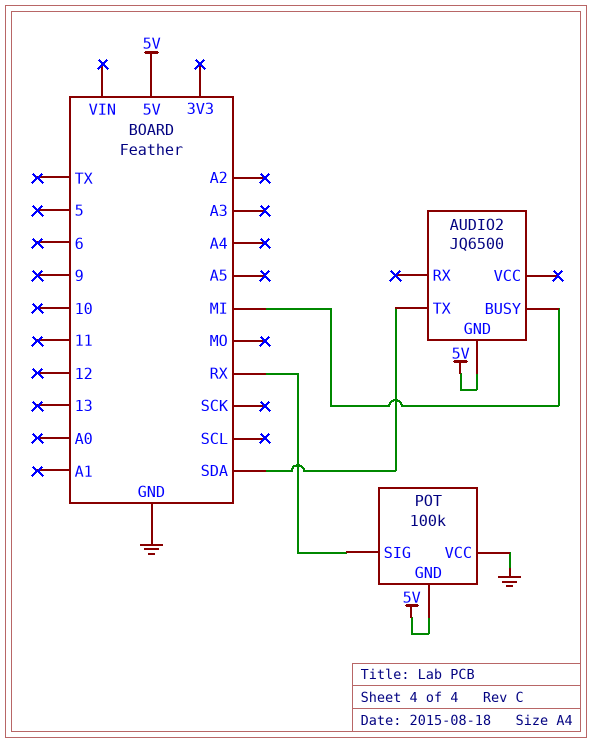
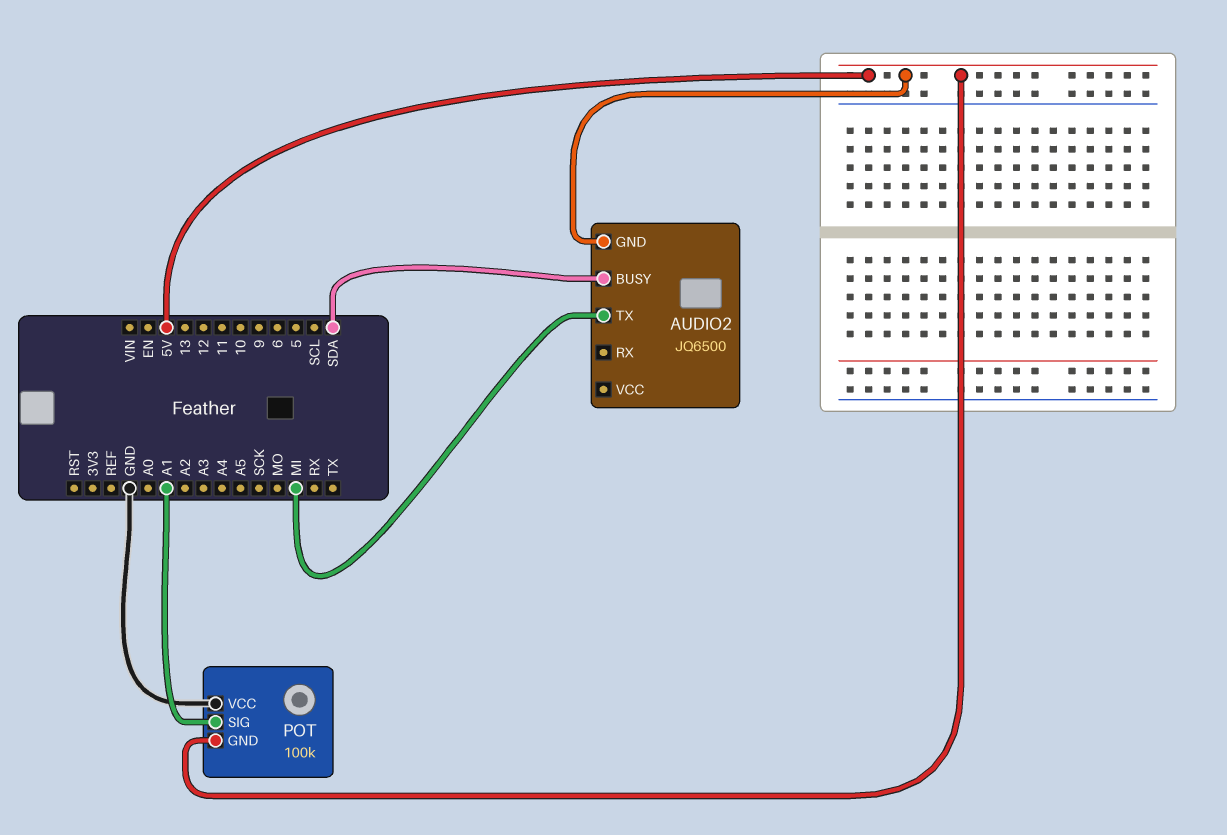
AUDIO2 pin BUSY: MI -> SDA
AUDIO2 pin TX: SDA -> MI
POT pin SIG: RX -> A1

